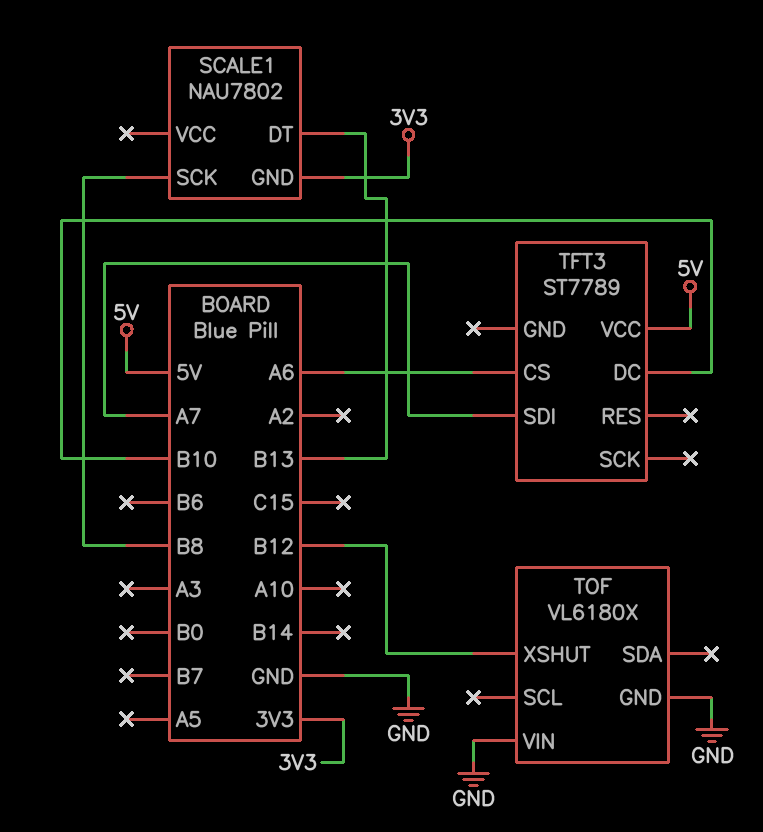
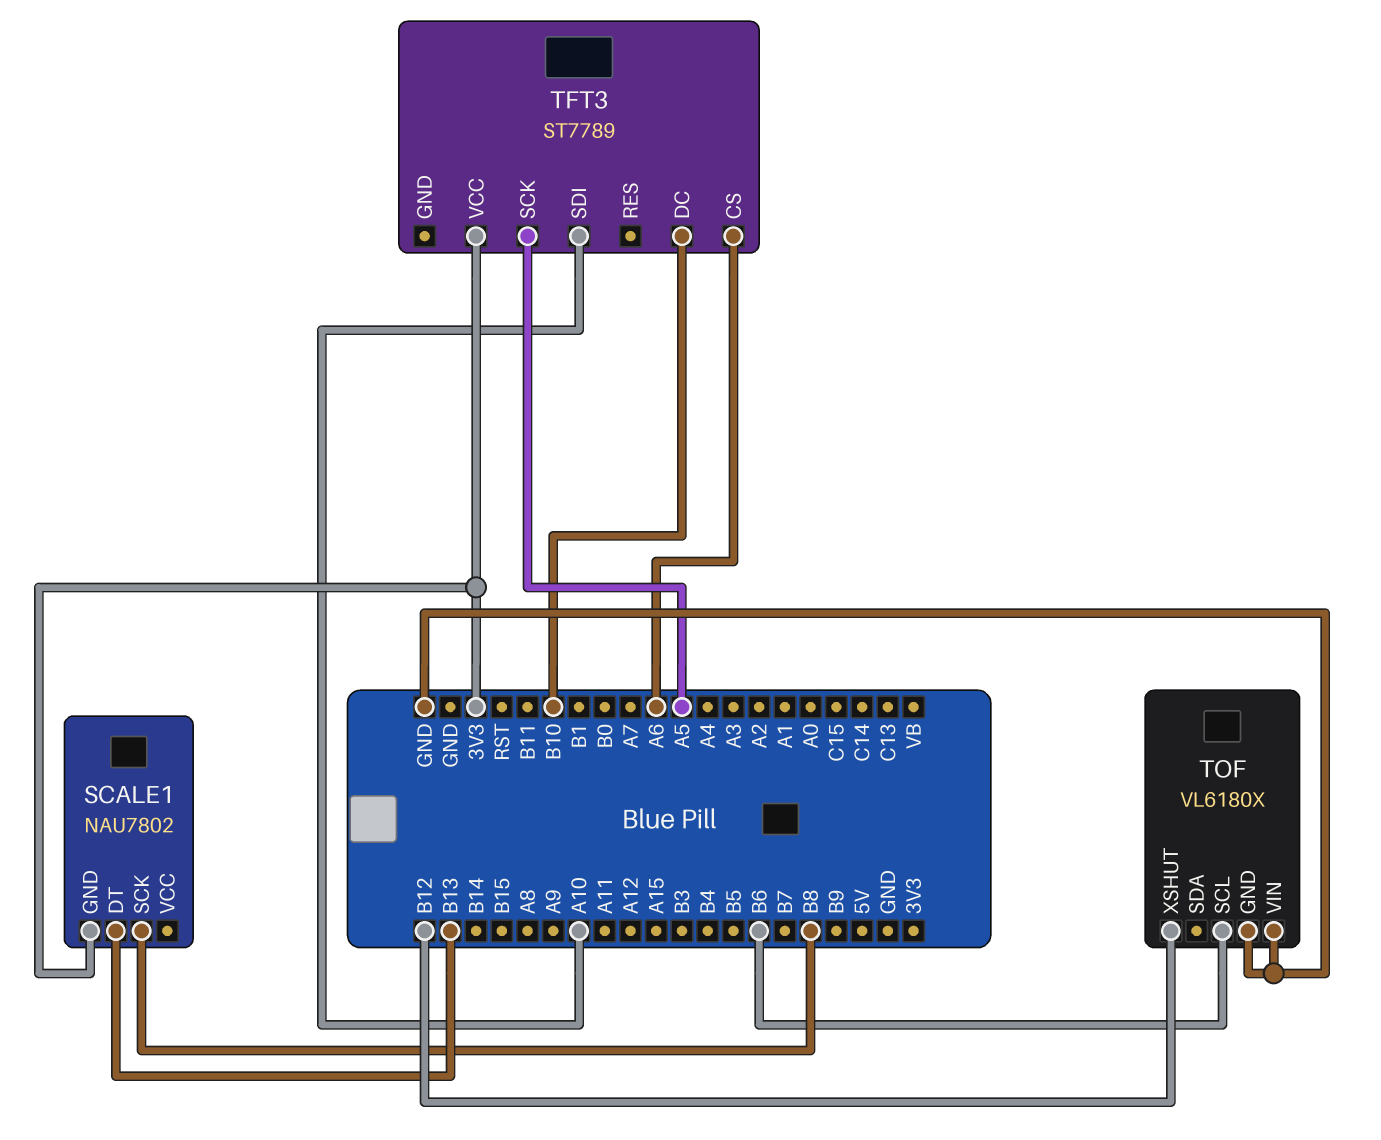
TFT3 pin SCK: none -> A5
TFT3 pin SDI: A7 -> A10
TFT3 pin VCC: 5V -> 3V3
TOF pin SCL: none -> B6

